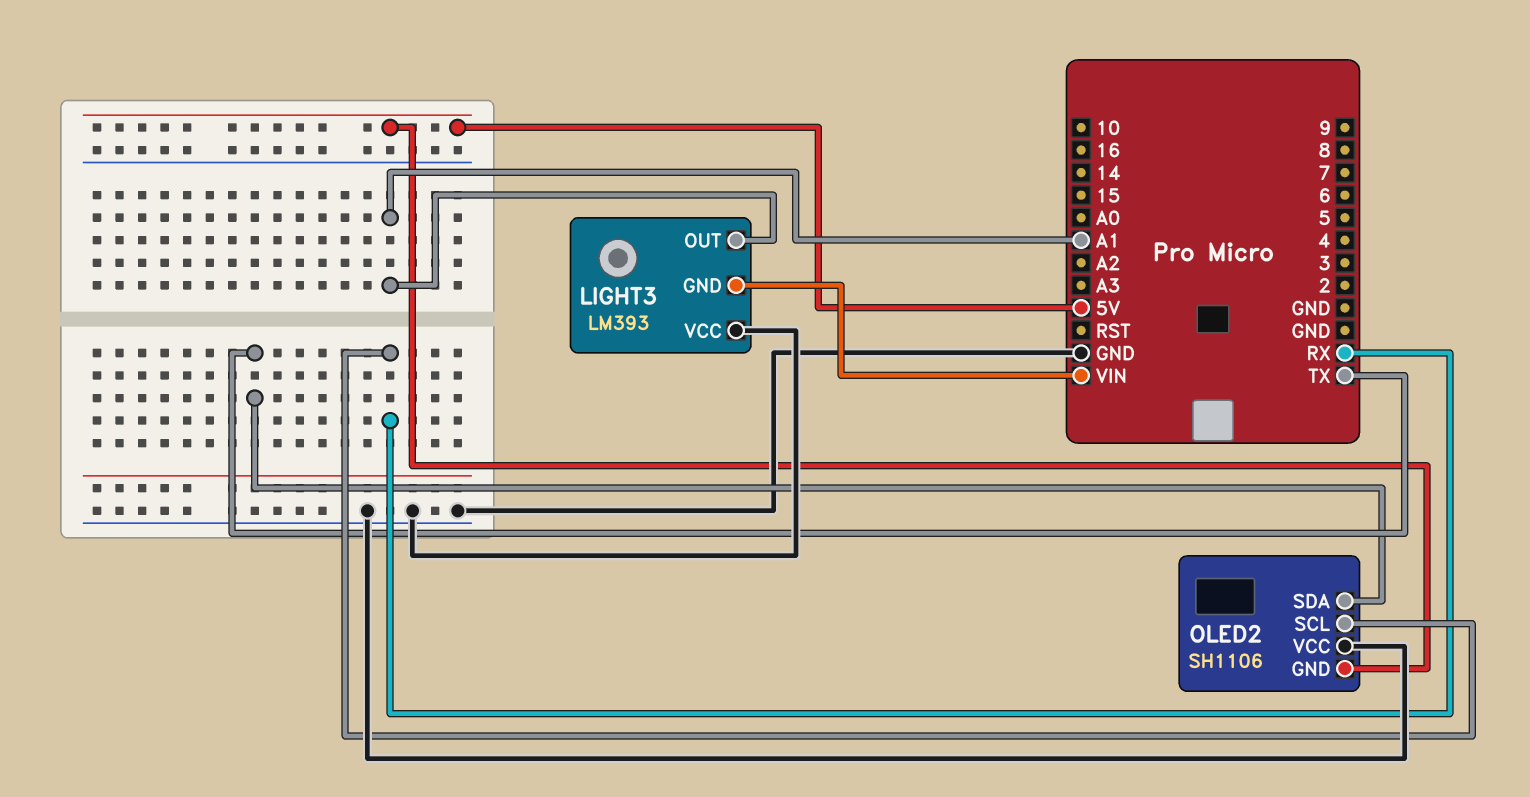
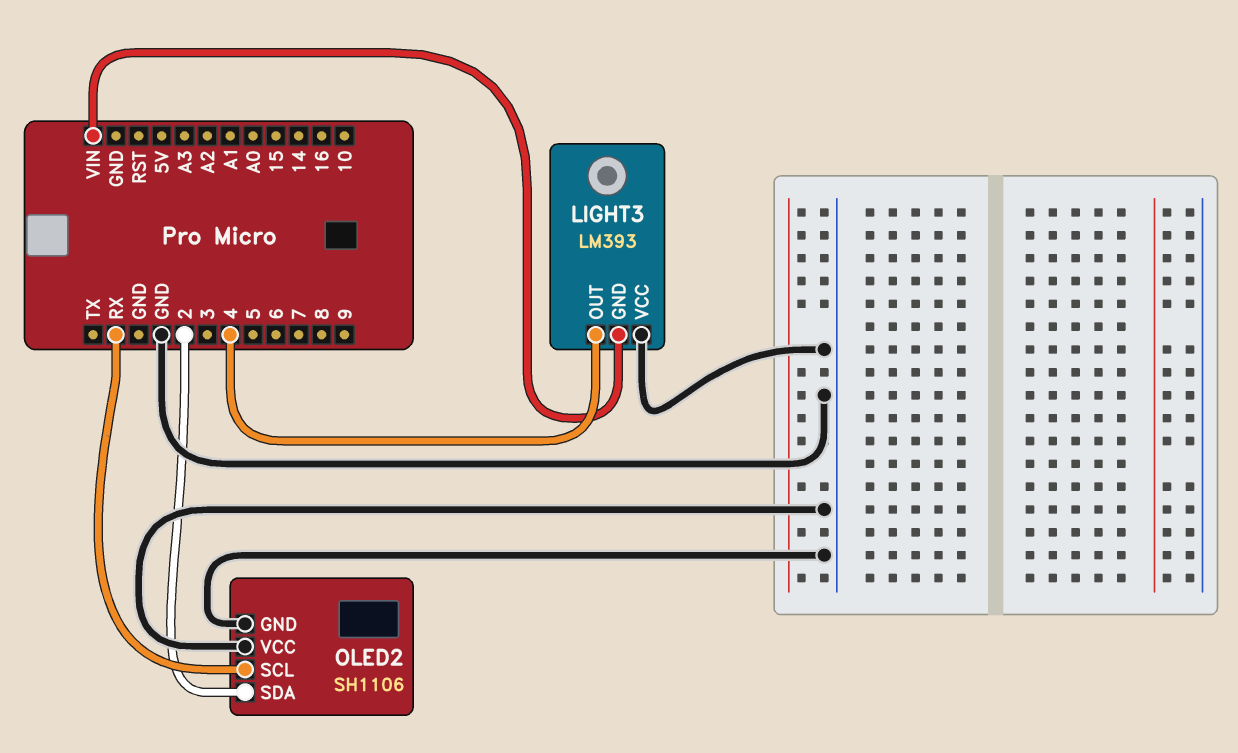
LIGHT3 pin OUT: A1 -> 4
OLED2 pin GND: 5V -> GND
OLED2 pin SDA: TX -> 2

